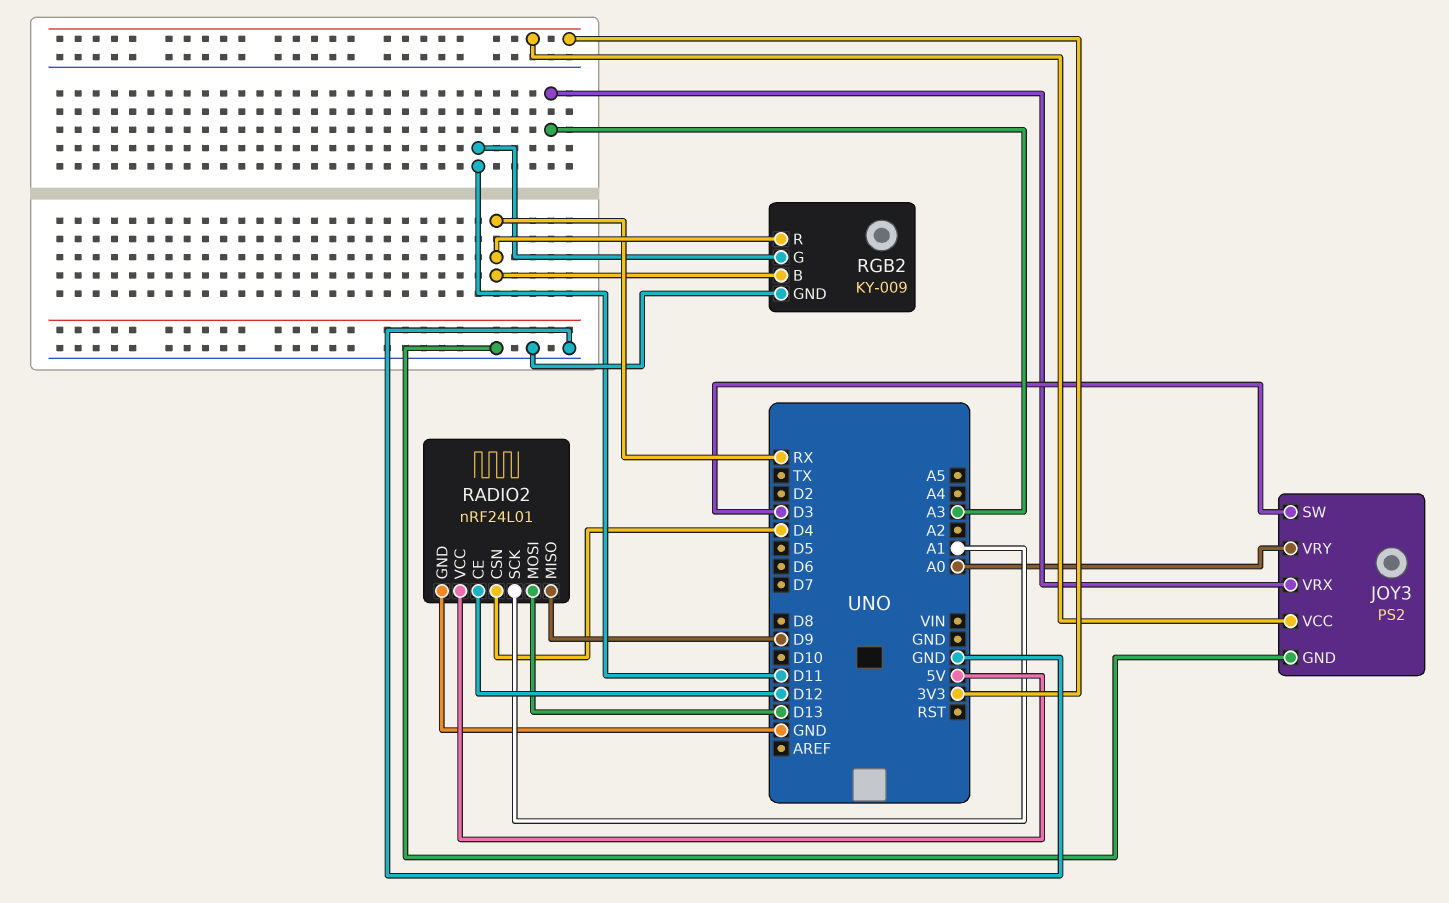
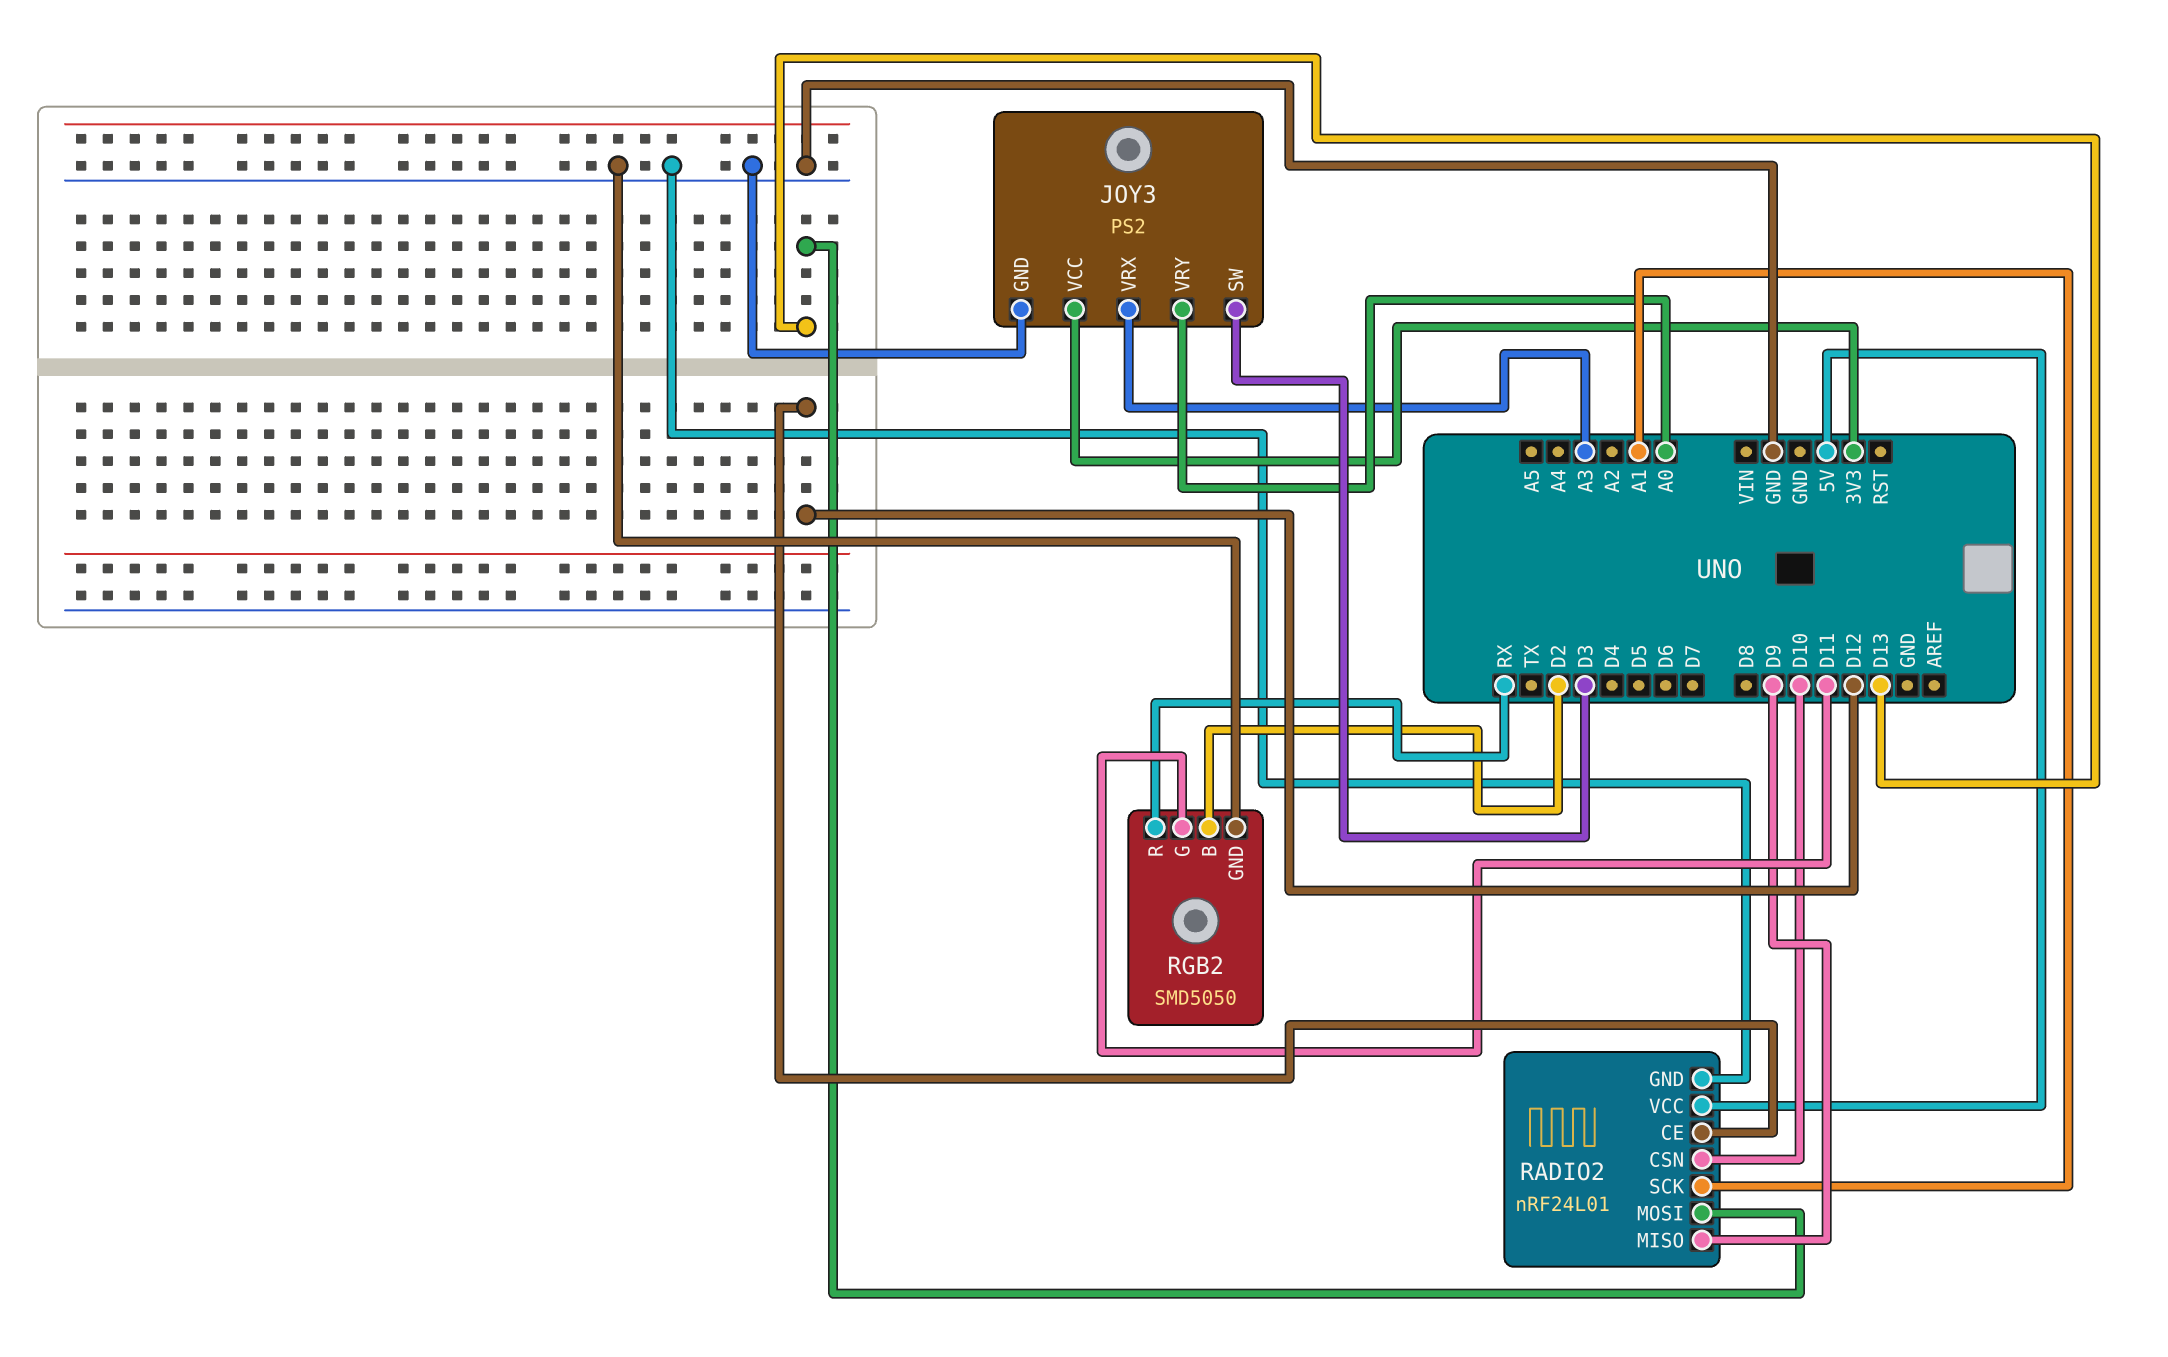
RADIO2 pin CSN: D4 -> D10
RGB2: KY-009 -> SMD5050
RGB2 pin B: RX -> D2

